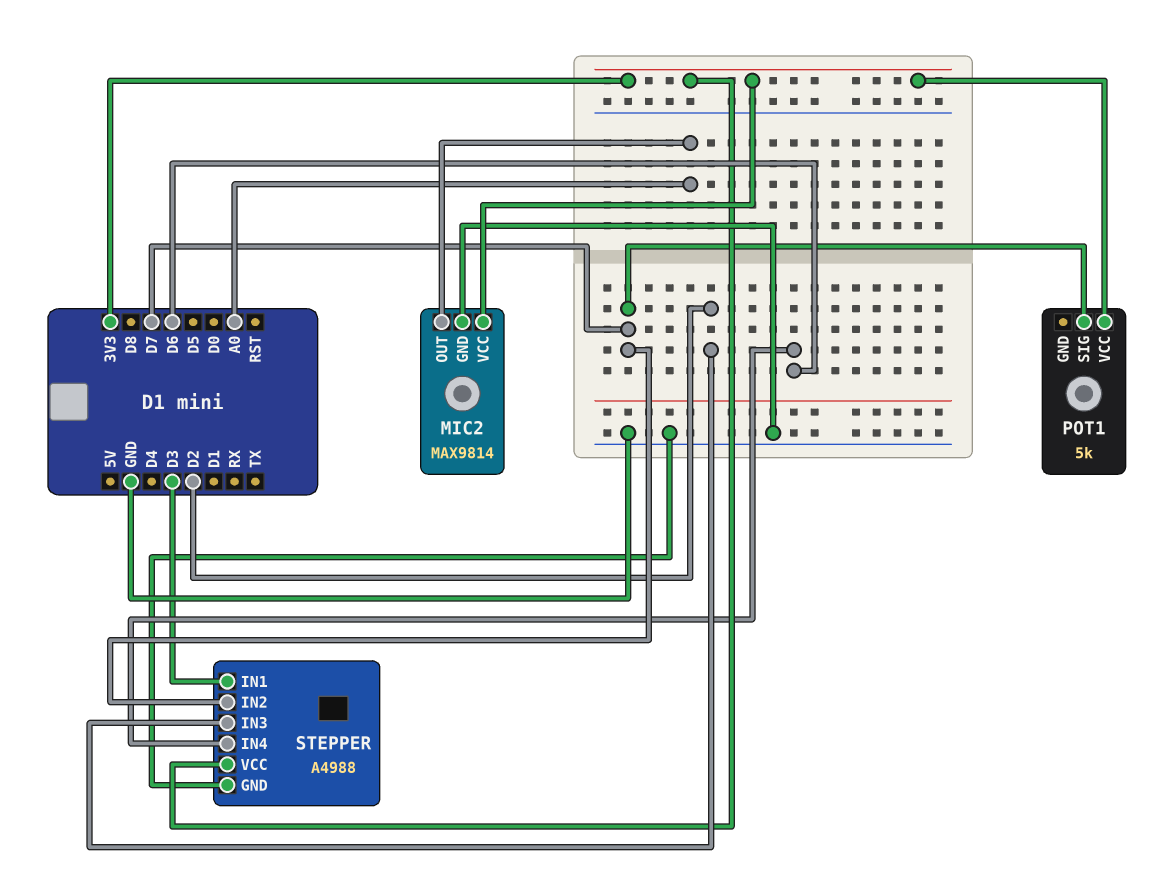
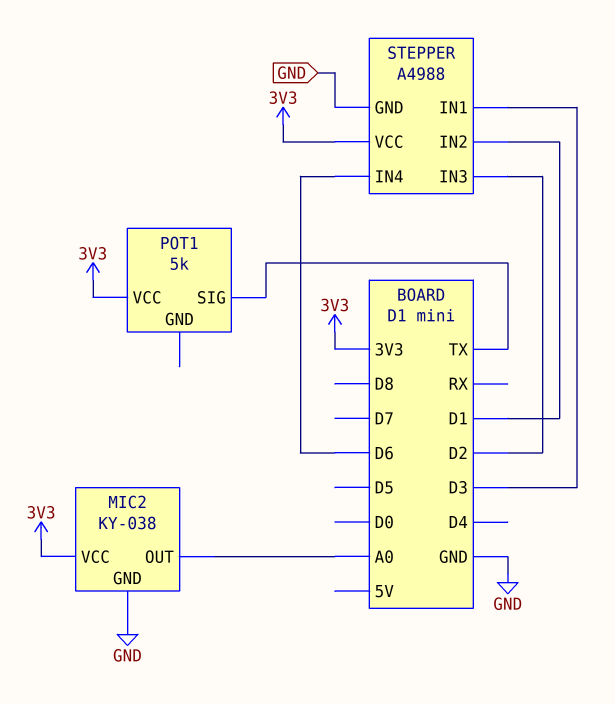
MIC2: MAX9814 -> KY-038
POT1 pin SIG: D7 -> TX
STEPPER pin IN2: D7 -> D1

